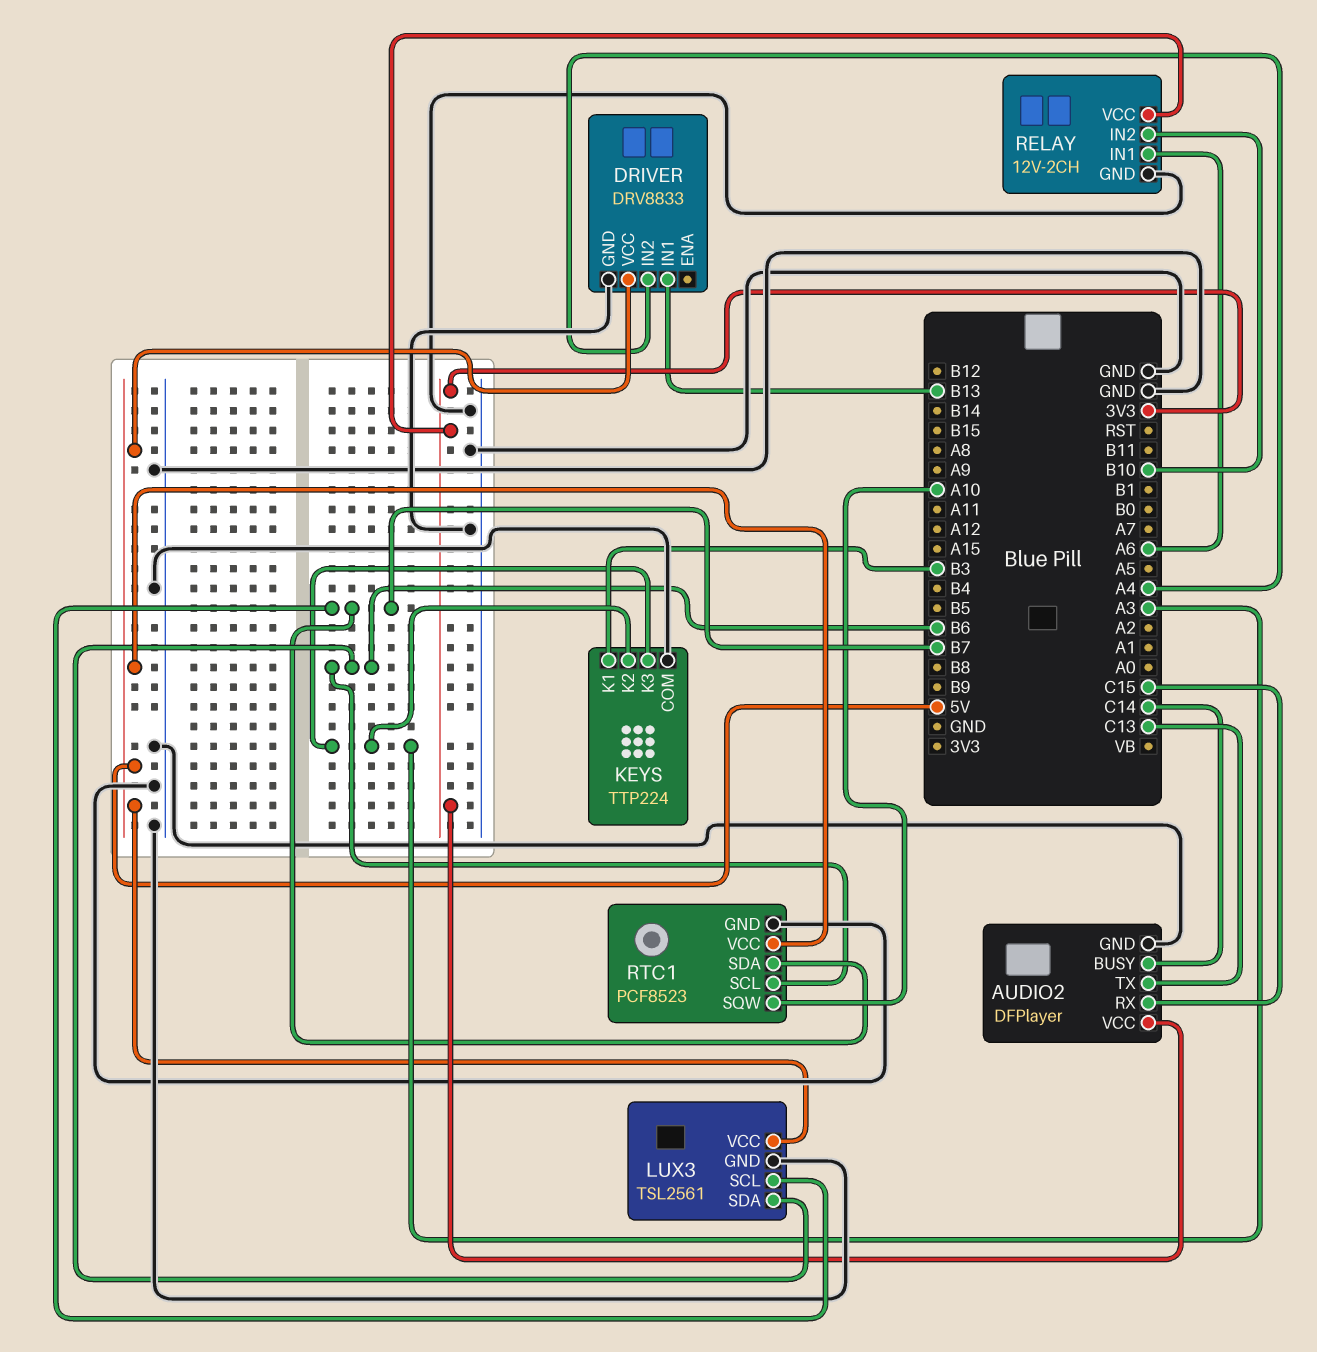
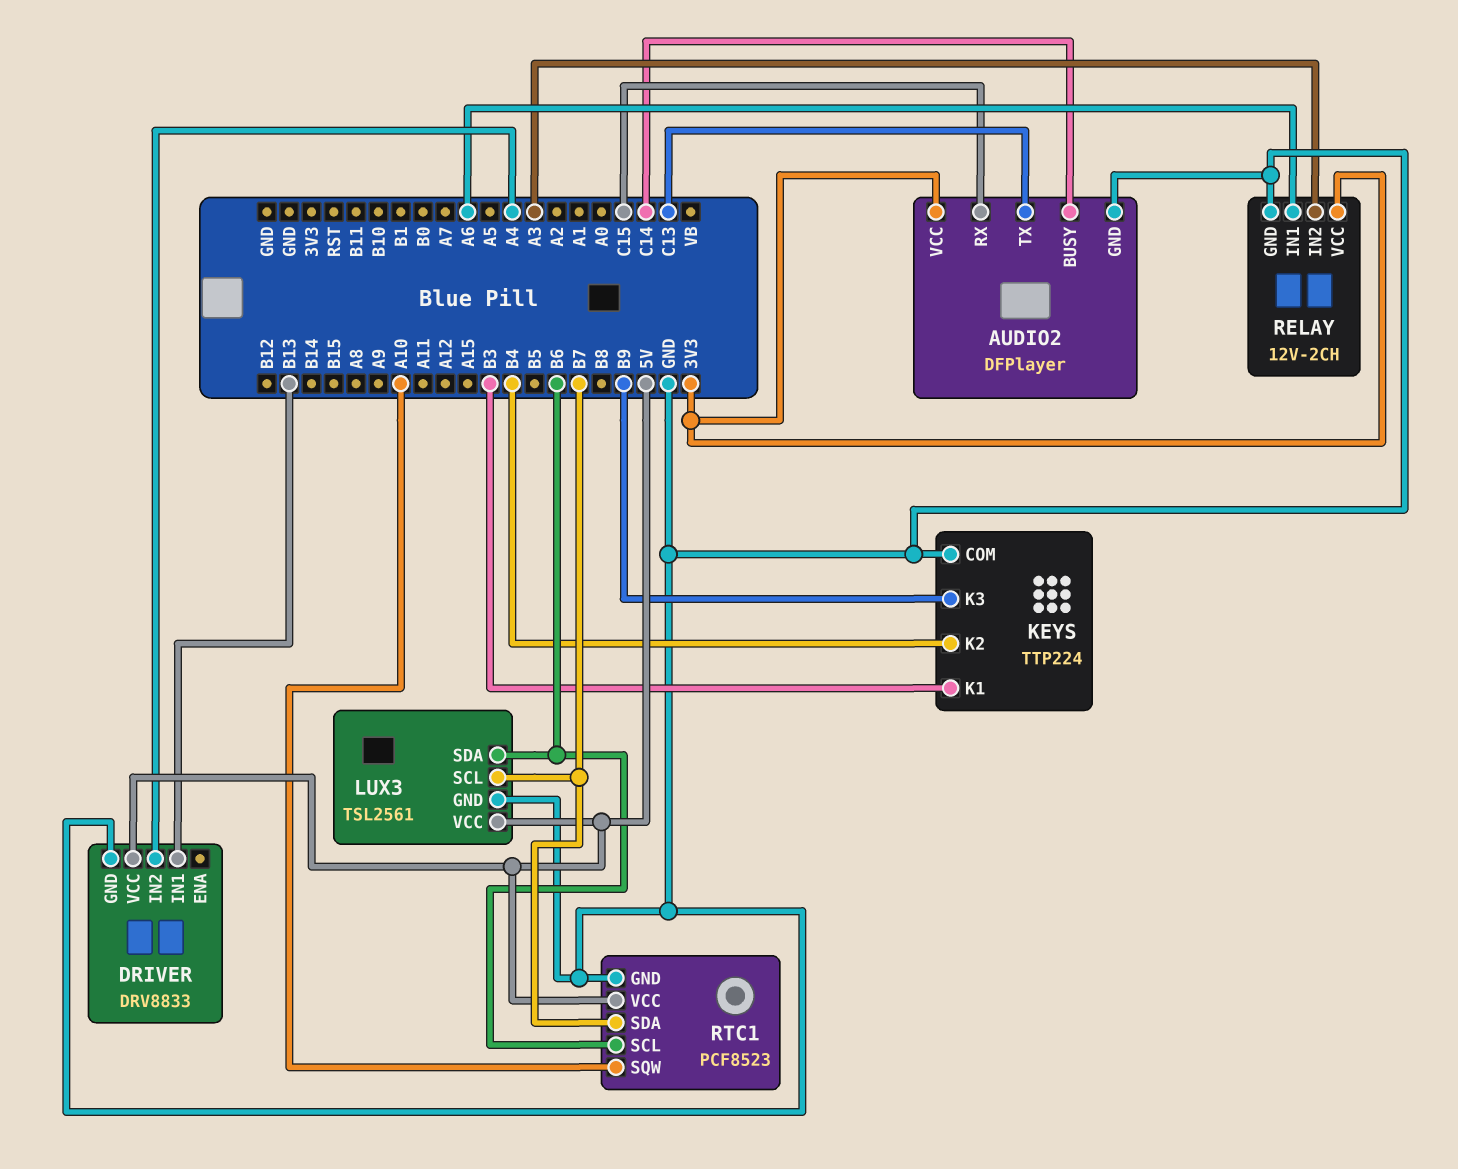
KEYS pin K2: A3 -> B4
KEYS pin K3: A3 -> B9
RELAY pin IN2: B10 -> A3

